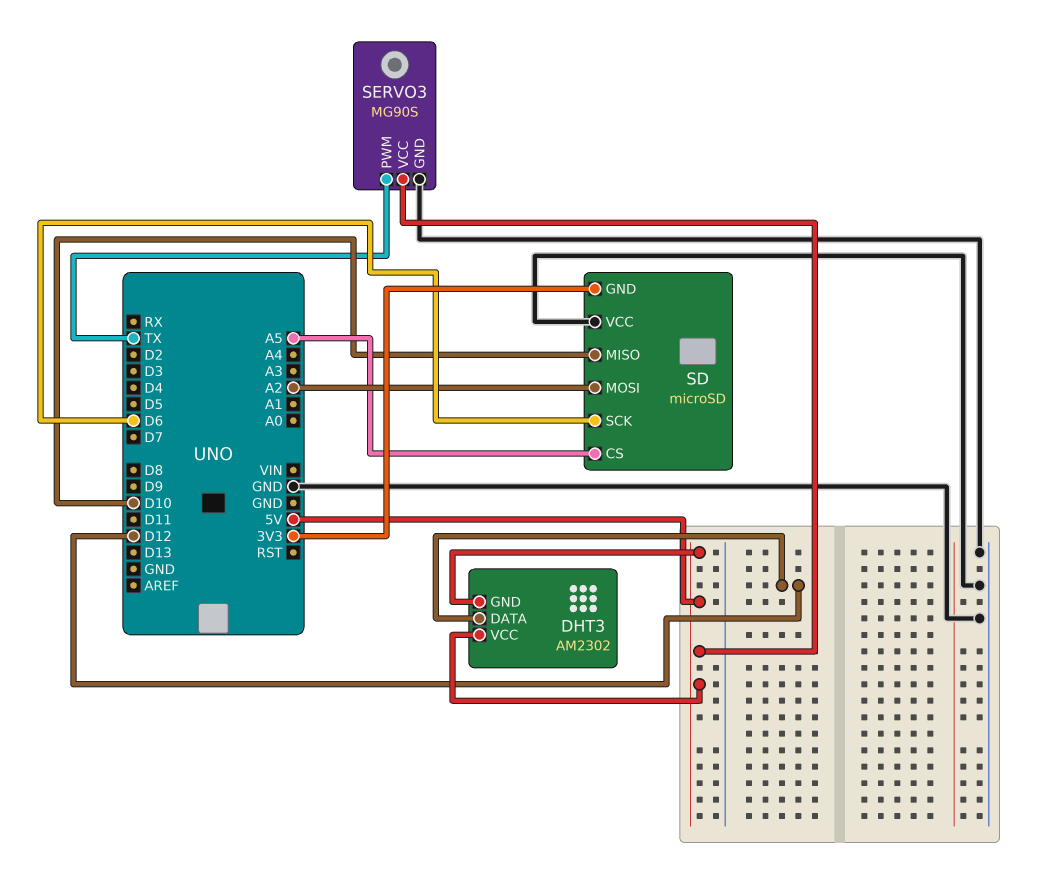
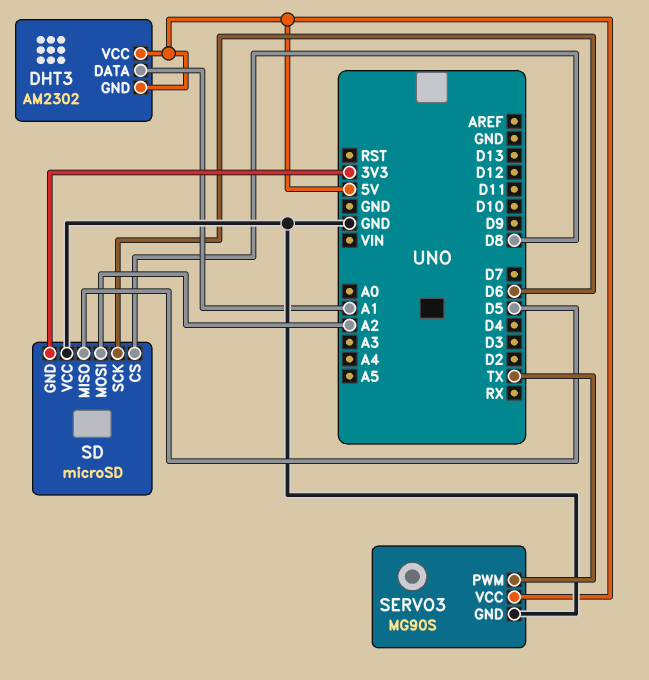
DHT3 pin DATA: D12 -> A1
SD pin CS: A5 -> D8
SD pin MISO: D10 -> D5

